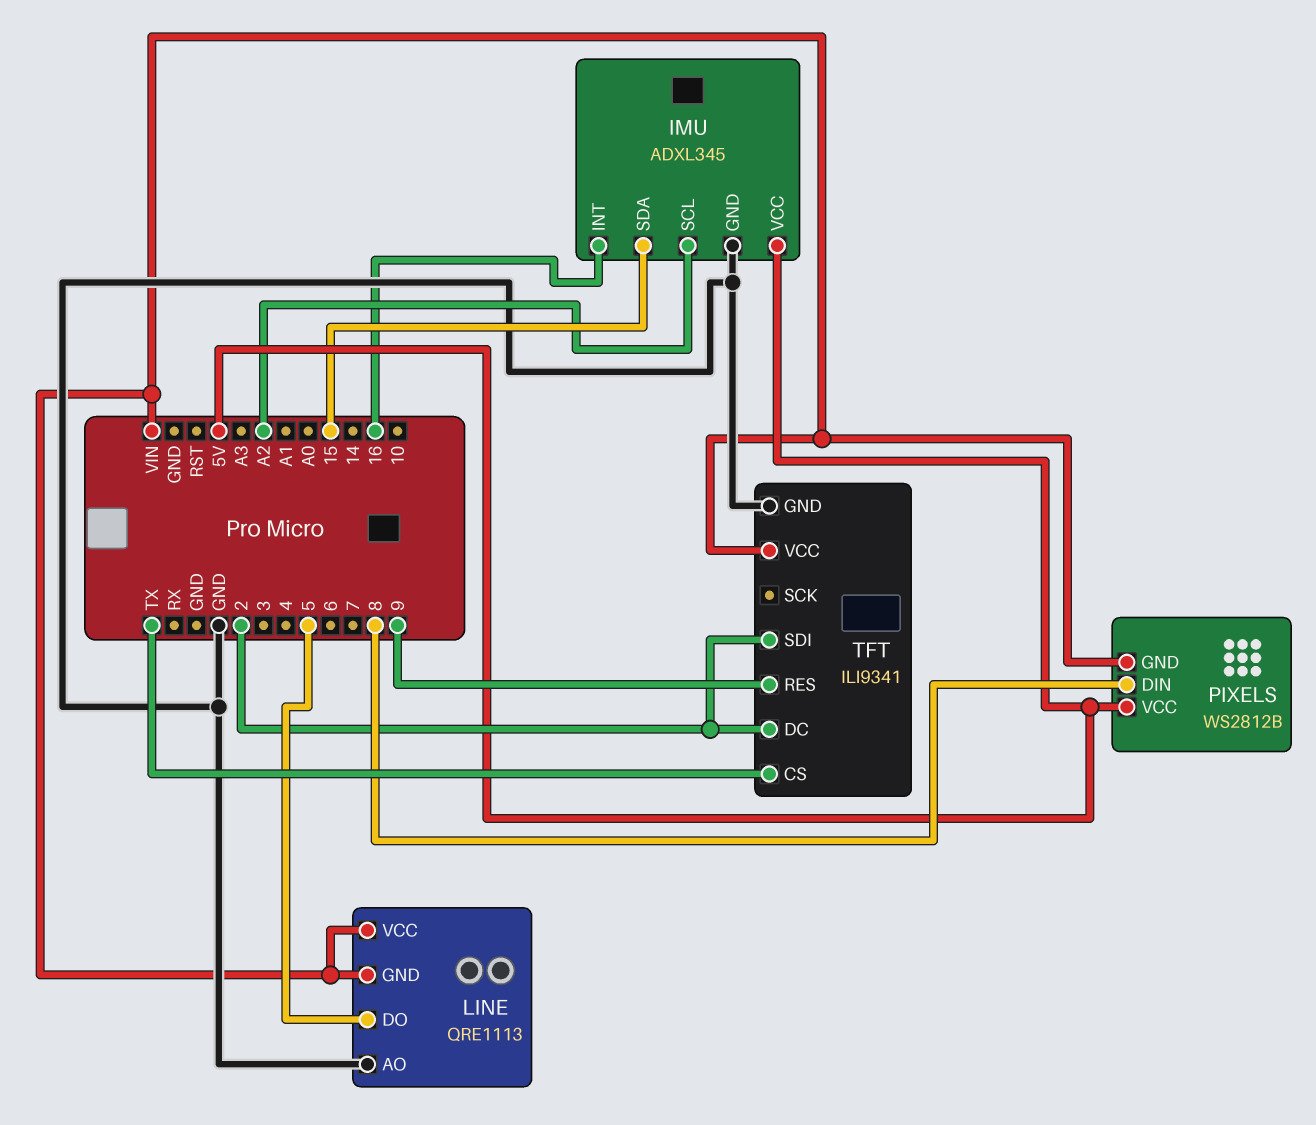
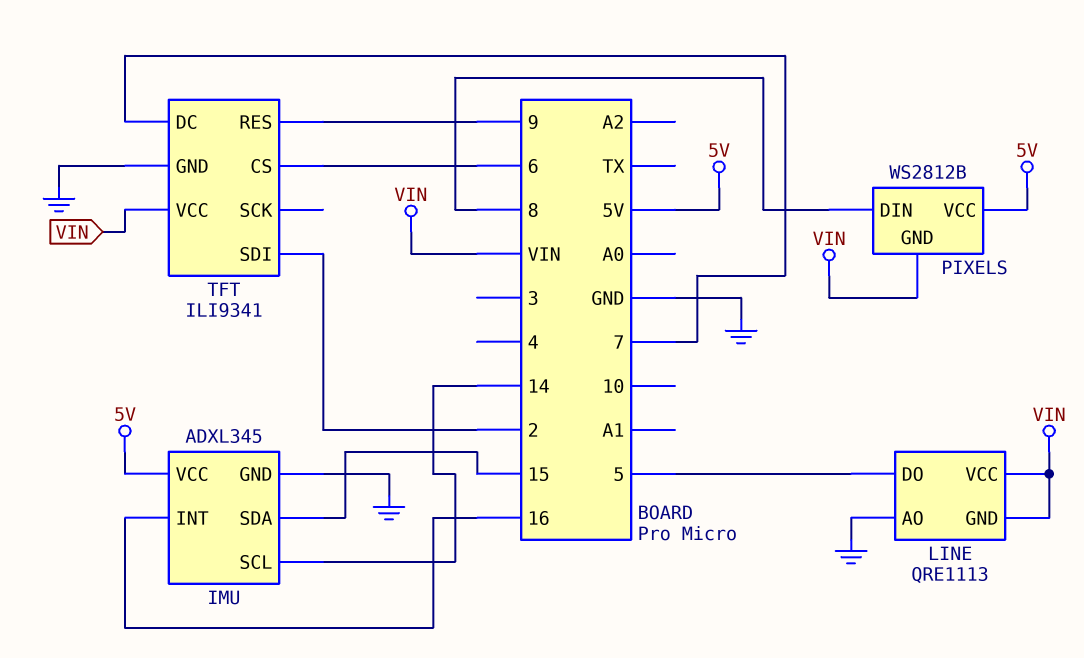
IMU pin SCL: A2 -> 14
TFT pin CS: TX -> 6
TFT pin DC: 2 -> 7

